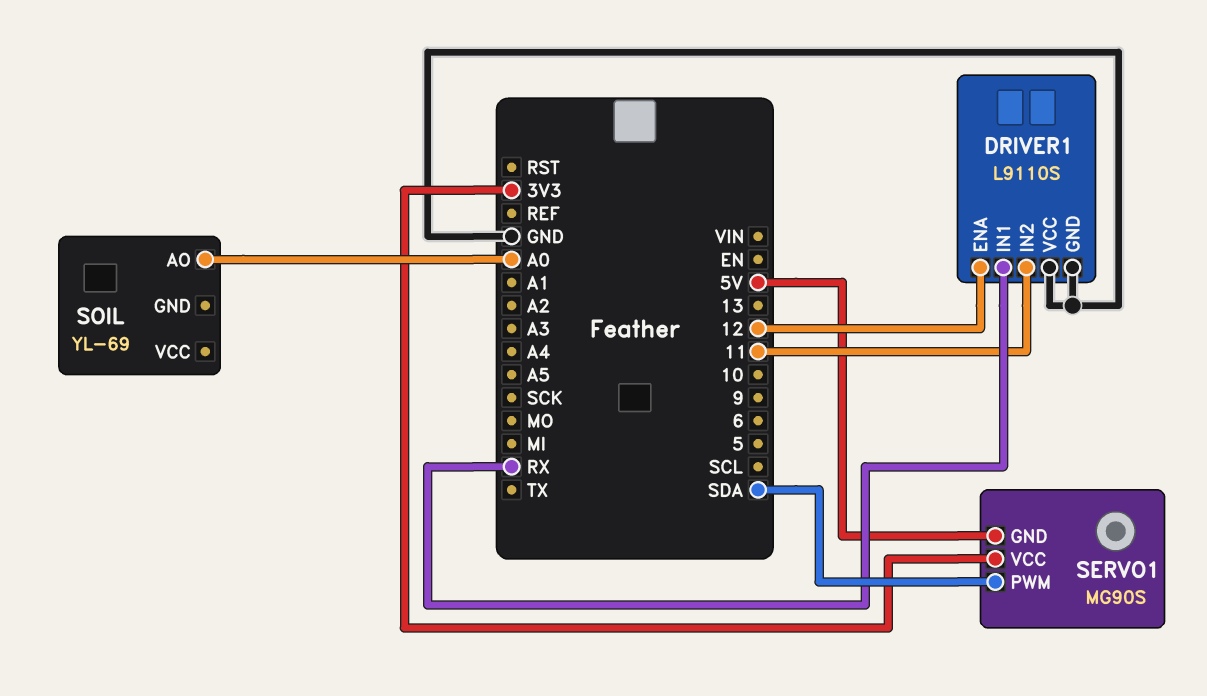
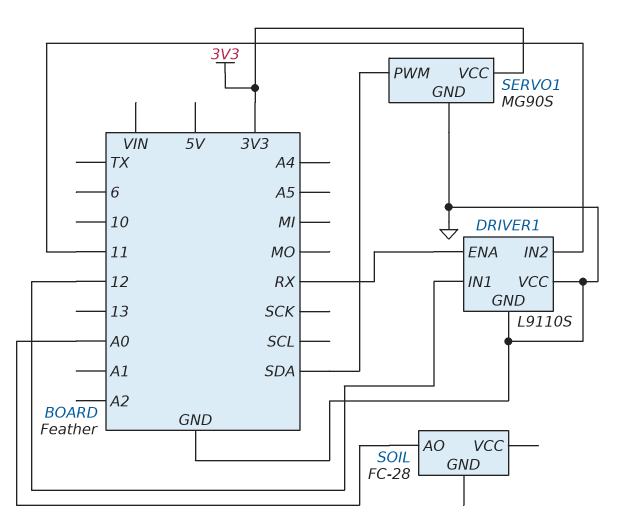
DRIVER1 pin ENA: 12 -> RX
DRIVER1 pin IN1: RX -> 12
SERVO1 pin GND: 5V -> GND
SOIL: YL-69 -> FC-28

